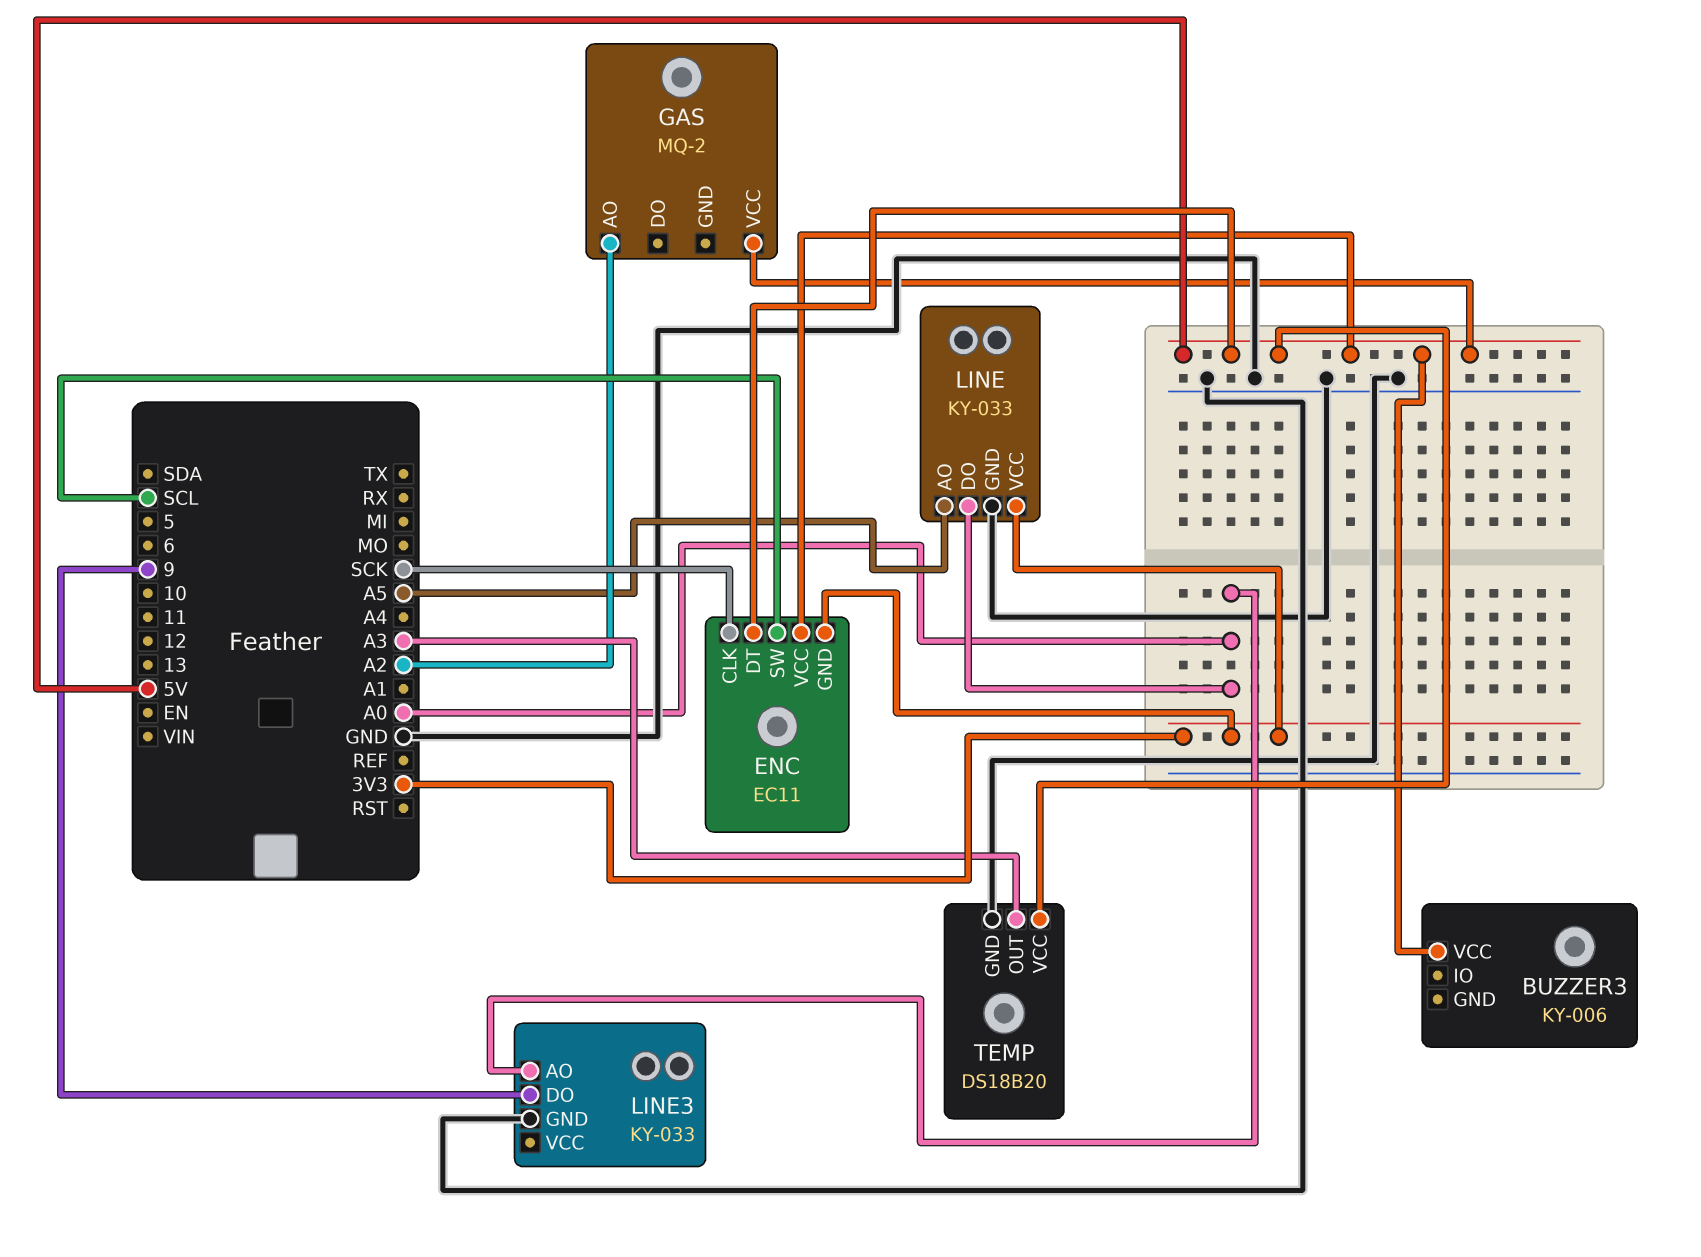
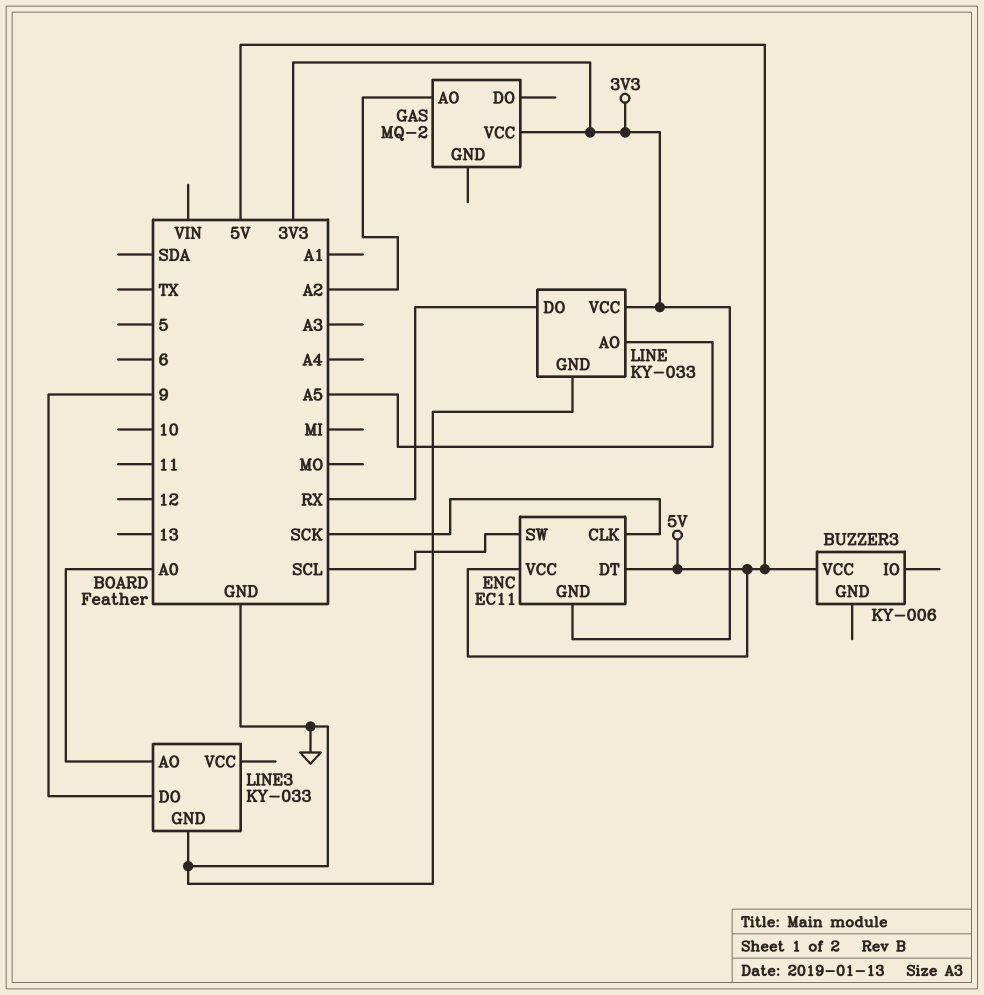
GAS pin VCC: 5V -> 3V3
LINE pin DO: A0 -> RX
TEMP: DS18B20 -> none
TEMP pin GND: GND -> none
TEMP pin OUT: A3 -> none
TEMP pin VCC: 5V -> none

